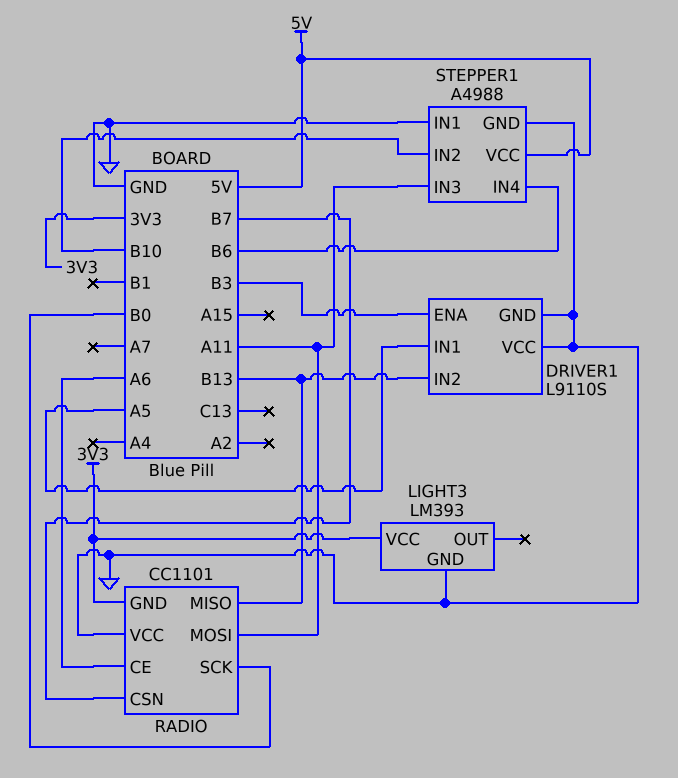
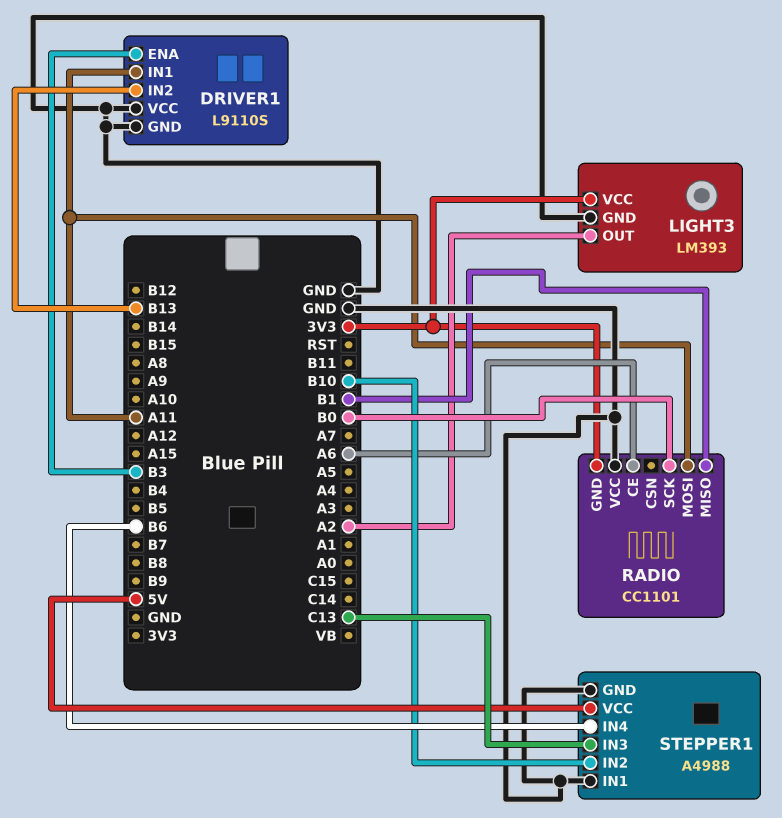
DRIVER1 pin IN1: A5 -> A11
LIGHT3 pin OUT: none -> A2
RADIO pin CSN: B7 -> none
RADIO pin MISO: B13 -> B1
STEPPER1 pin IN3: A11 -> C13

